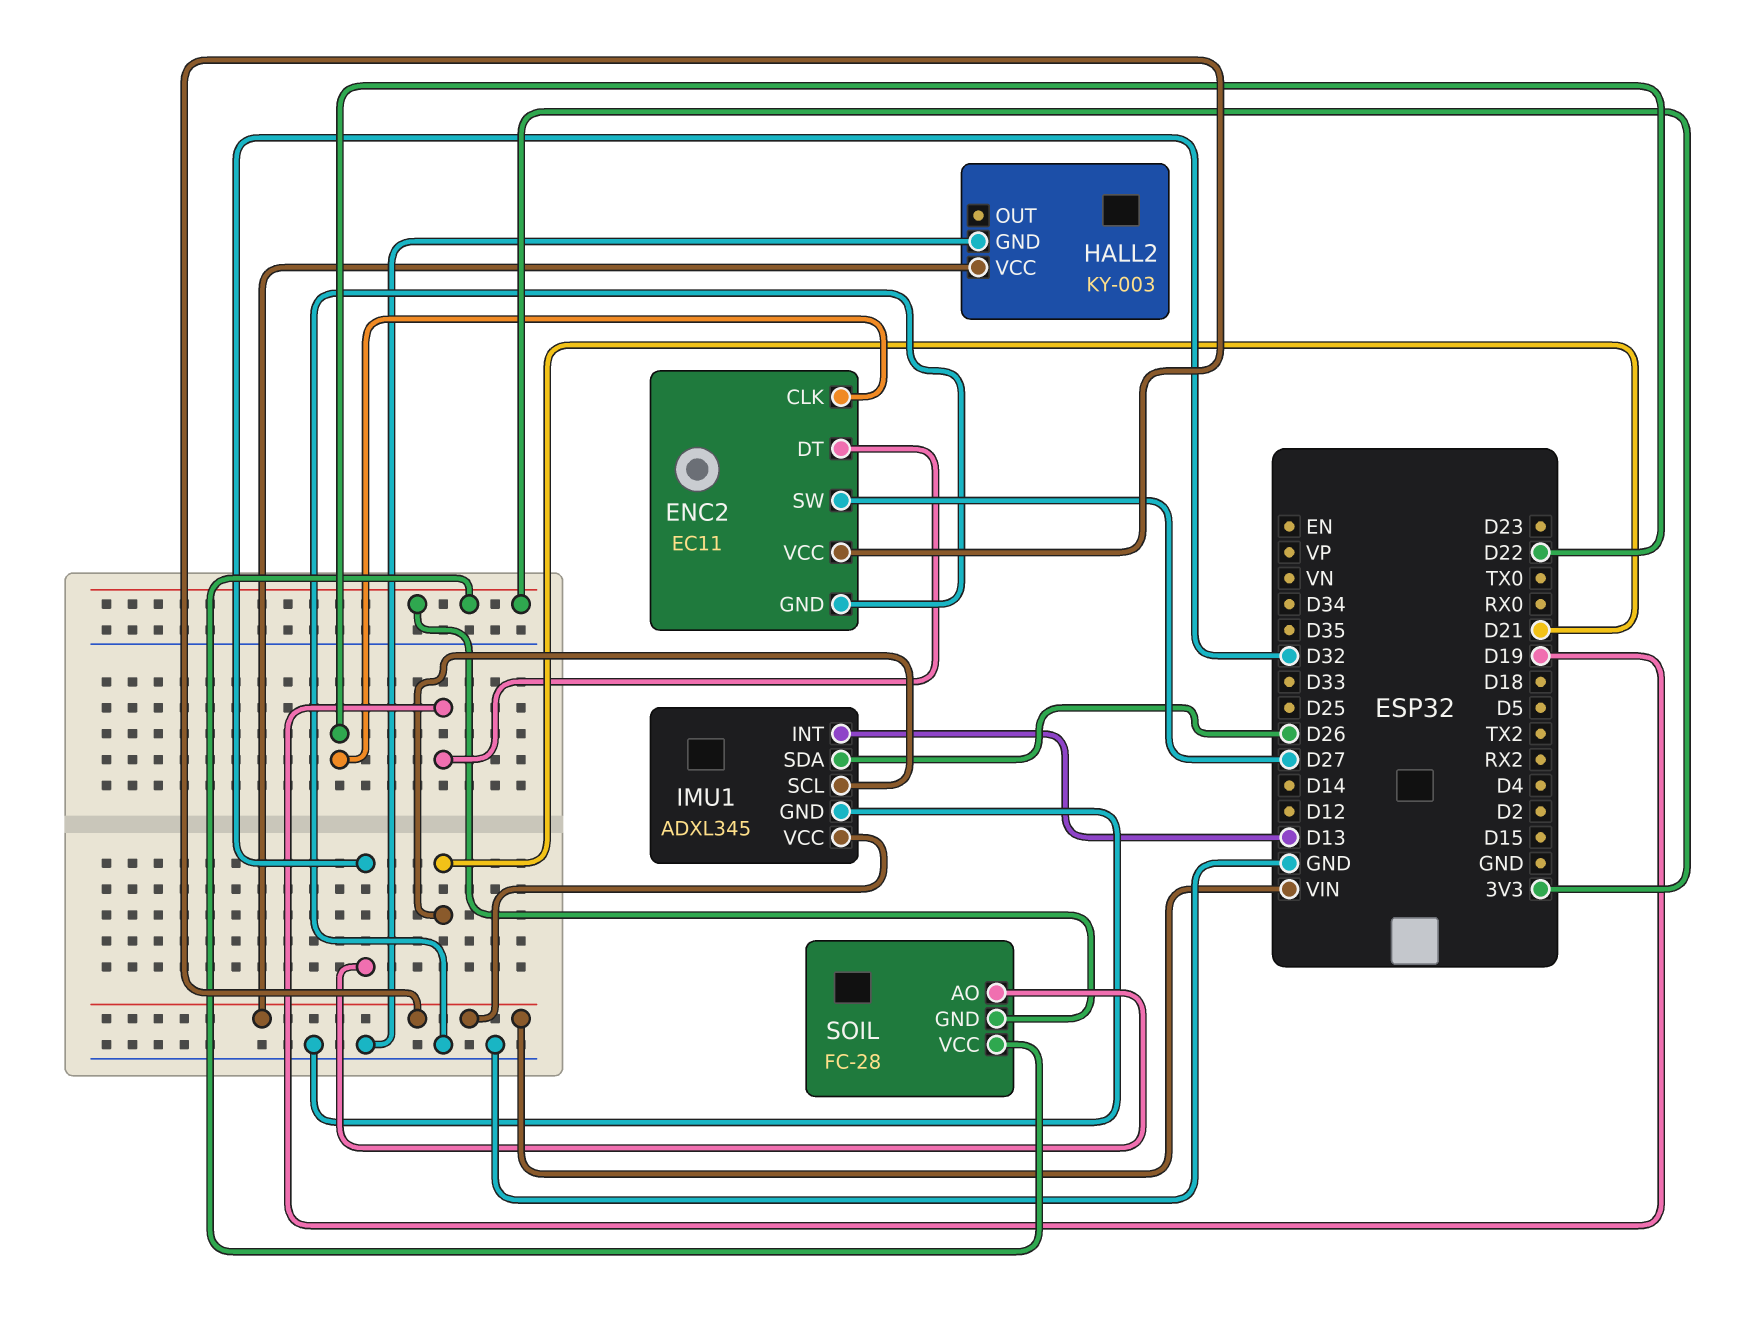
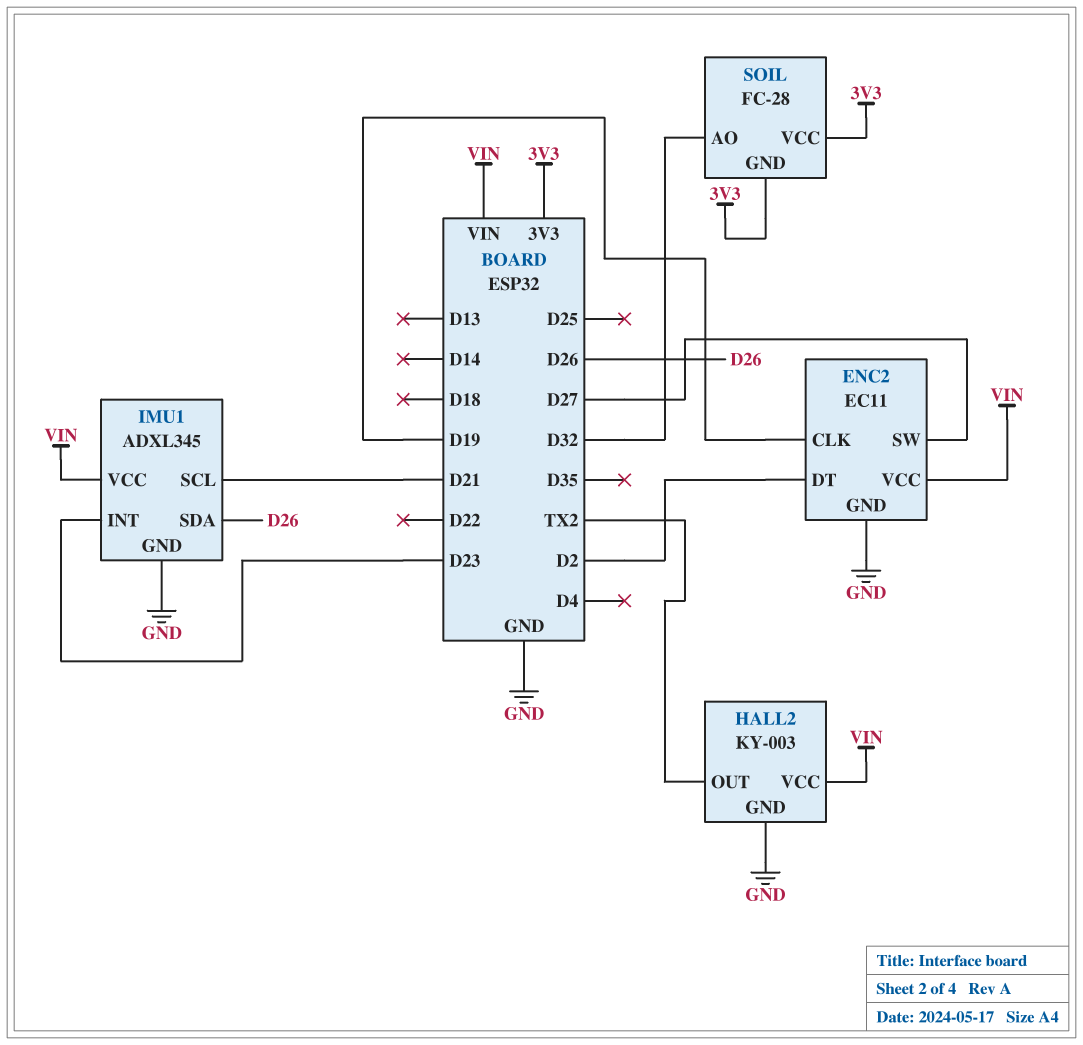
ENC2 pin CLK: D22 -> D19
ENC2 pin DT: D19 -> D2
HALL2 pin OUT: none -> TX2
IMU1 pin INT: D13 -> D23

